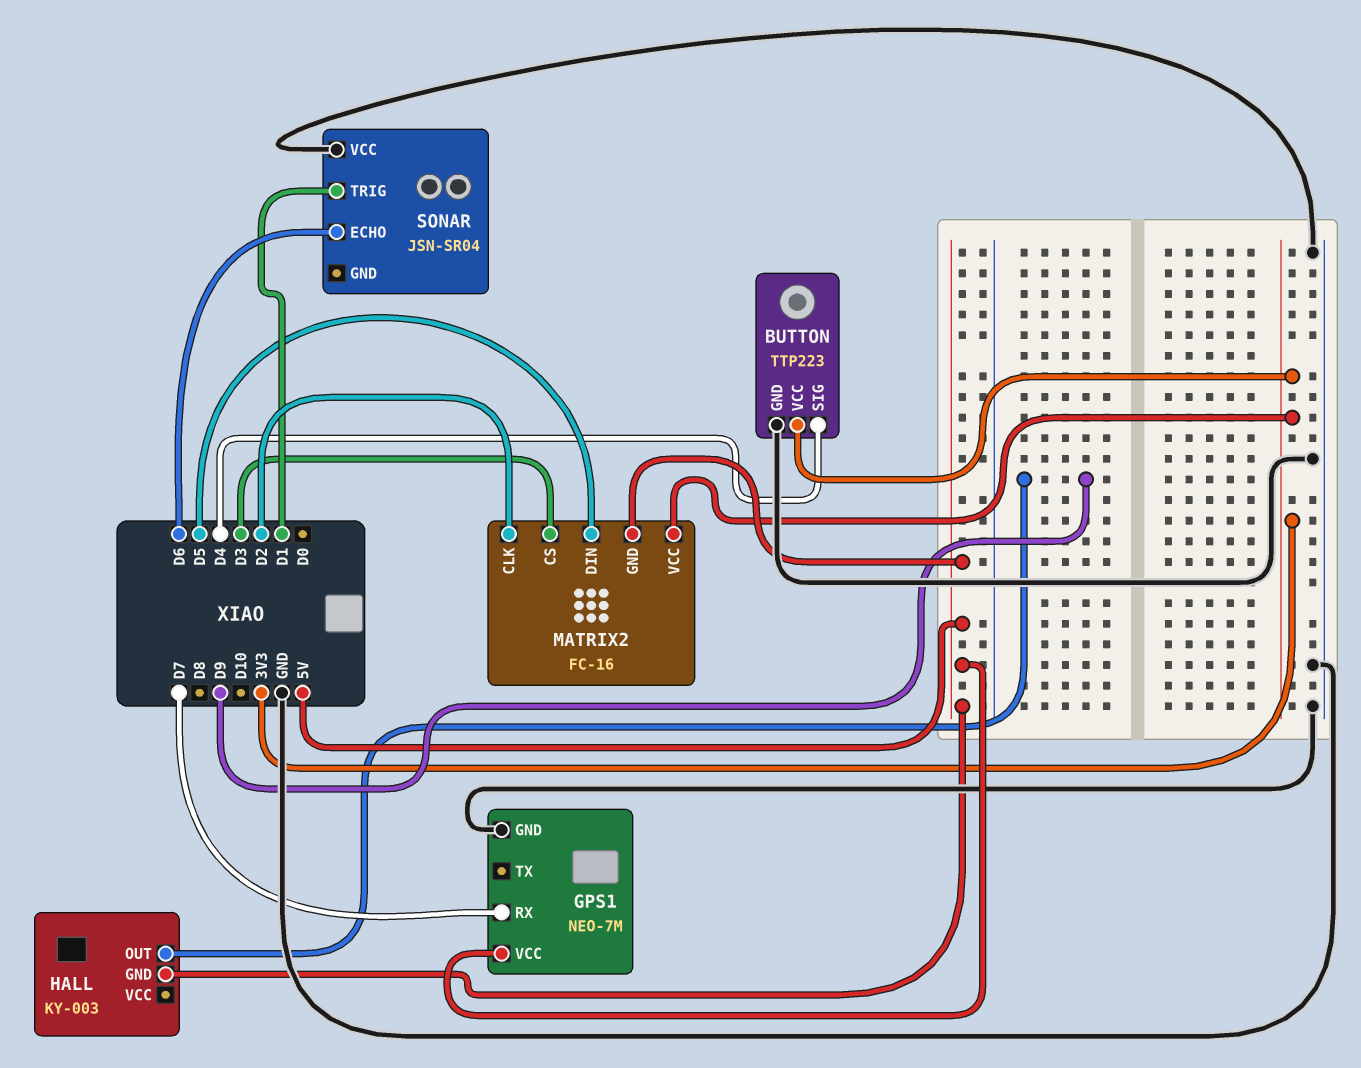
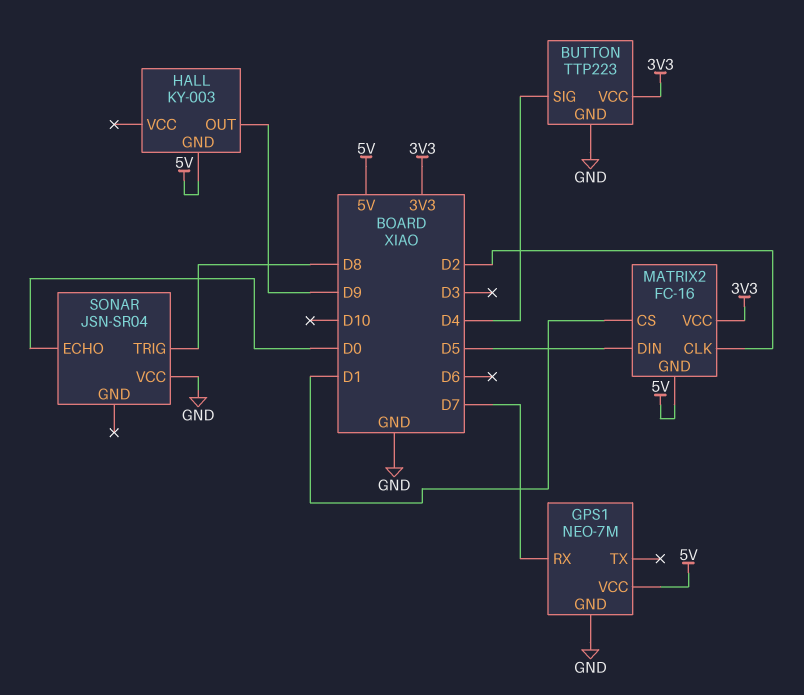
MATRIX2 pin CS: D3 -> D1
SONAR pin ECHO: D6 -> D0
SONAR pin TRIG: D1 -> D8

